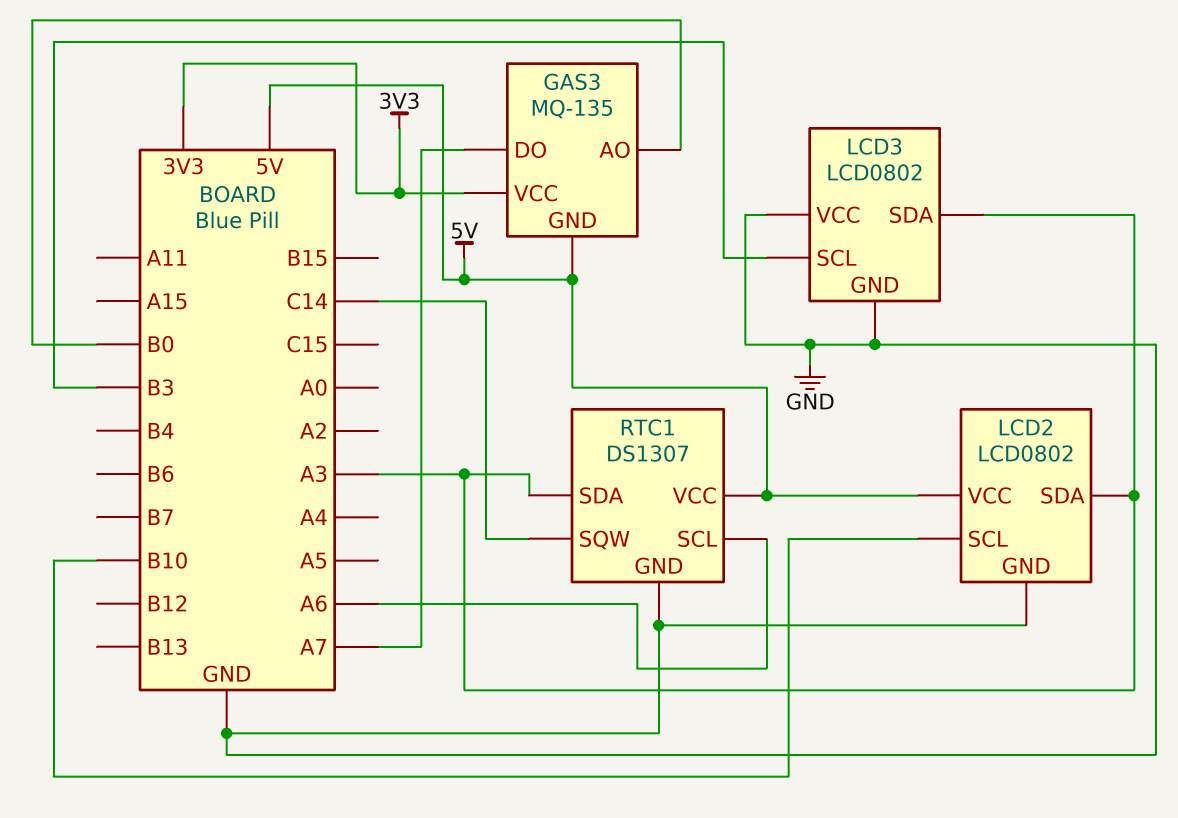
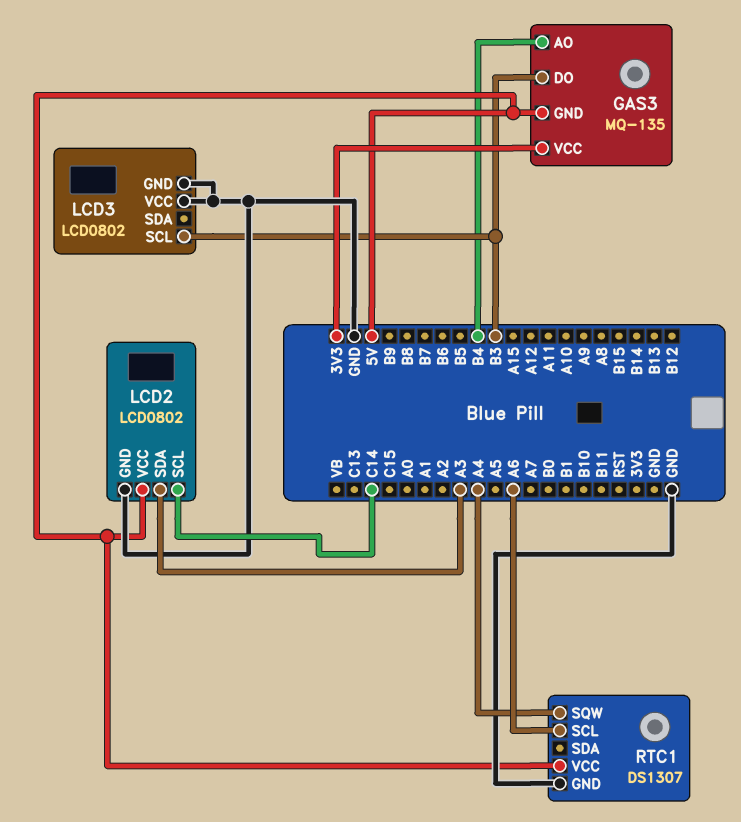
GAS3 pin AO: B0 -> B4
GAS3 pin DO: A7 -> B3
LCD2 pin SCL: B10 -> C14
LCD3 pin SDA: A3 -> none
RTC1 pin SDA: A3 -> none
RTC1 pin SQW: C14 -> A4

